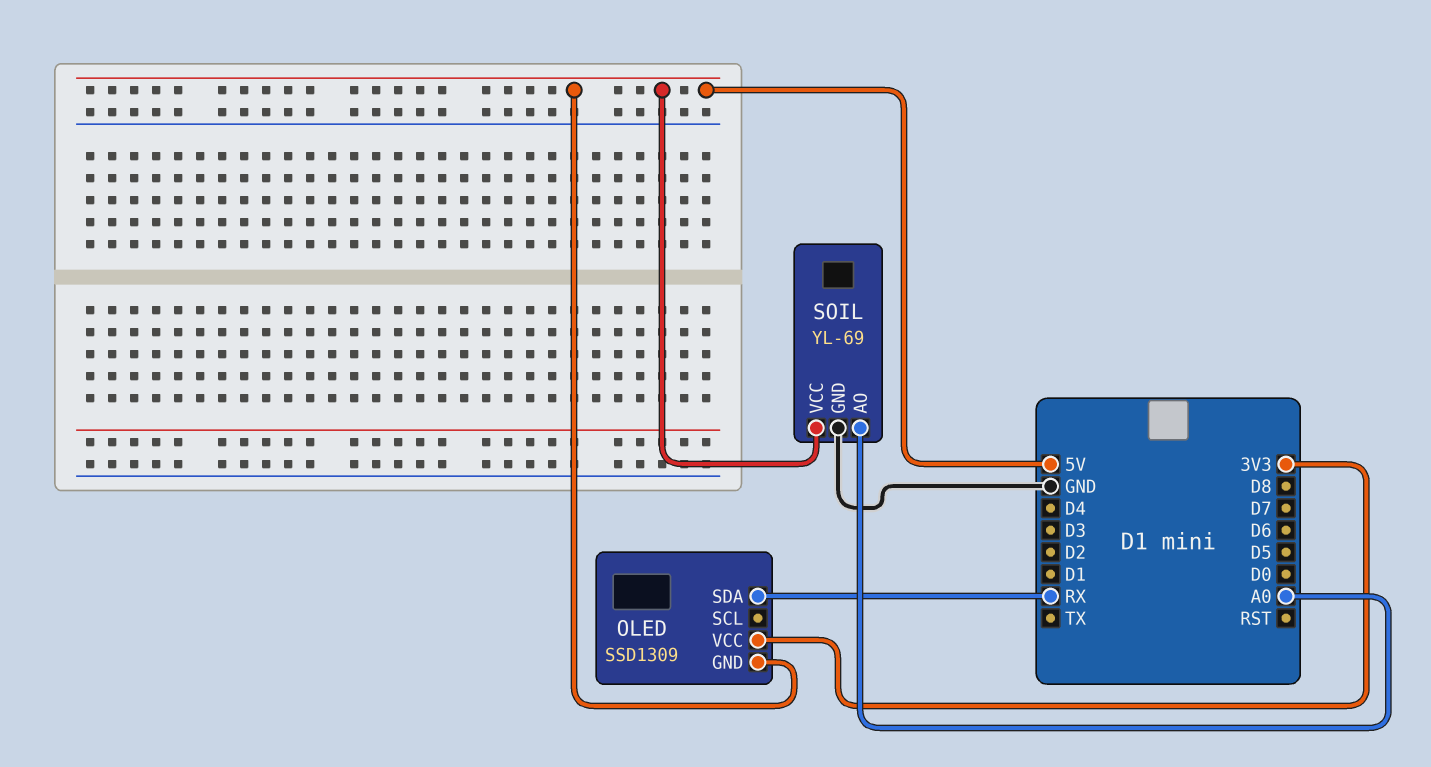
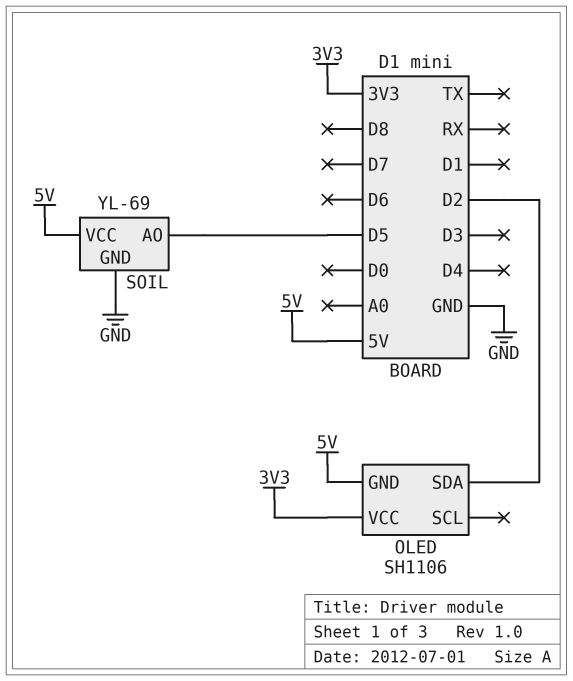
OLED: SSD1309 -> SH1106
OLED pin SDA: RX -> D2
SOIL pin AO: A0 -> D5

